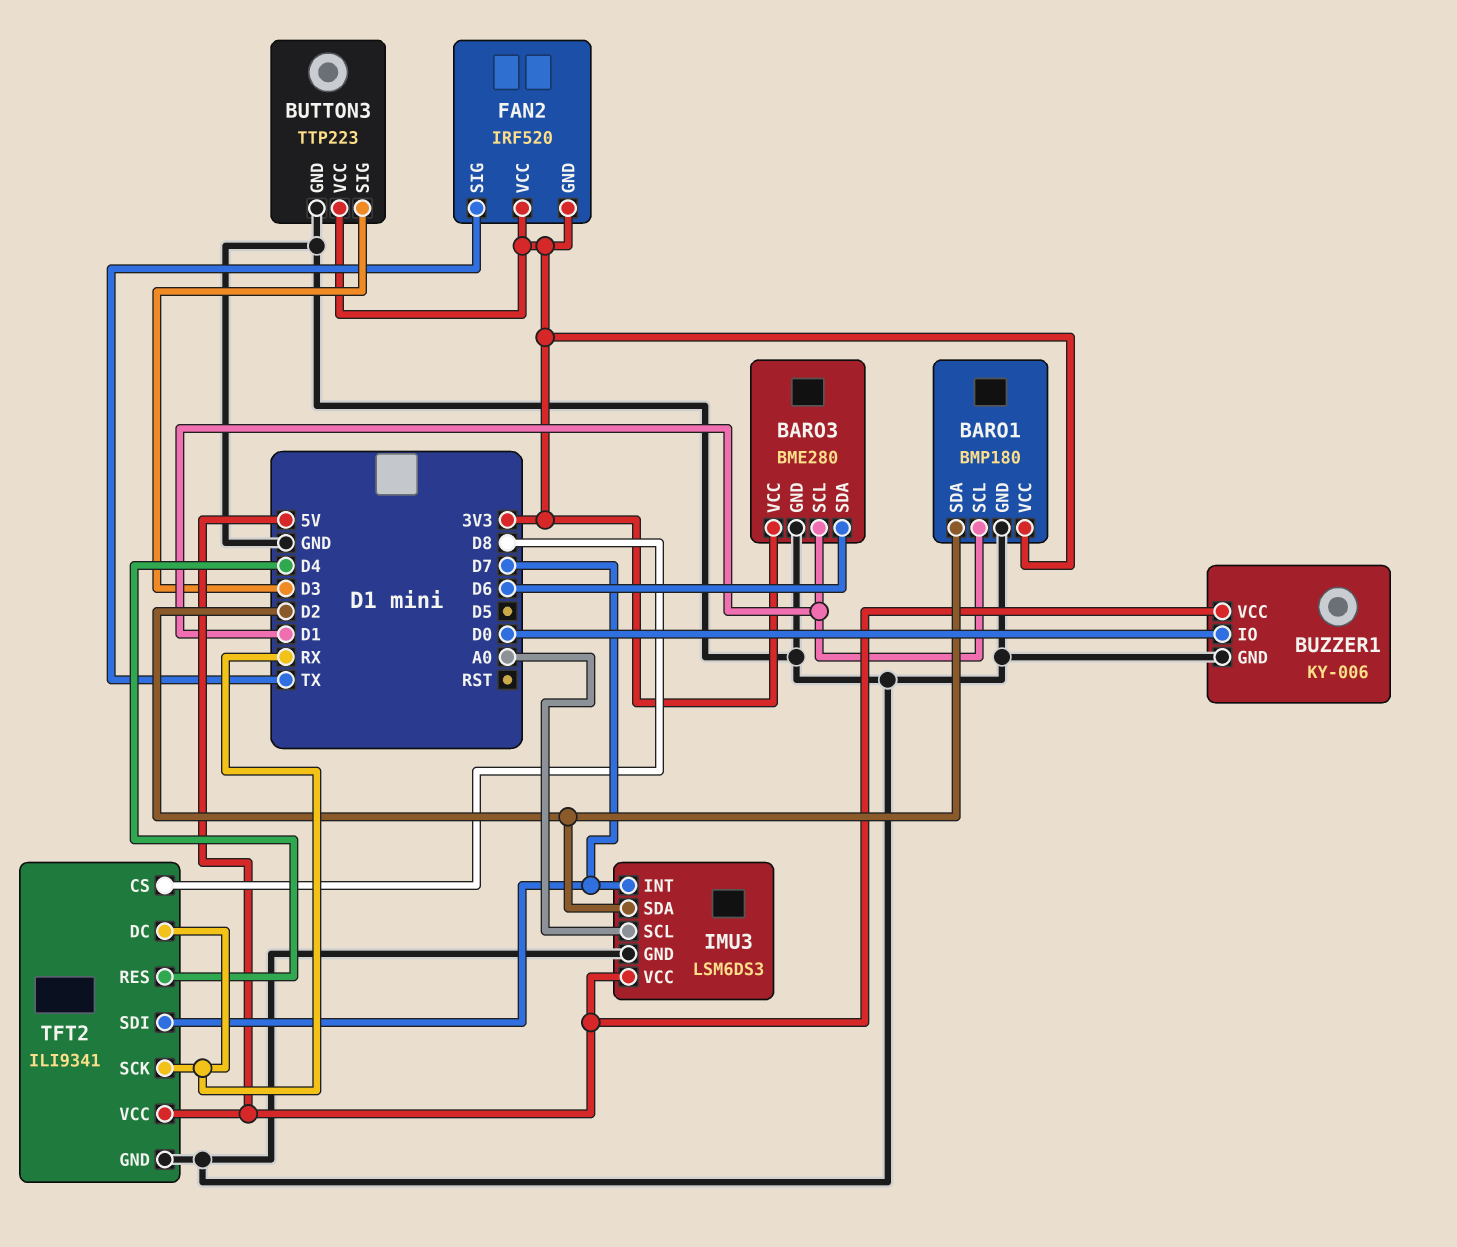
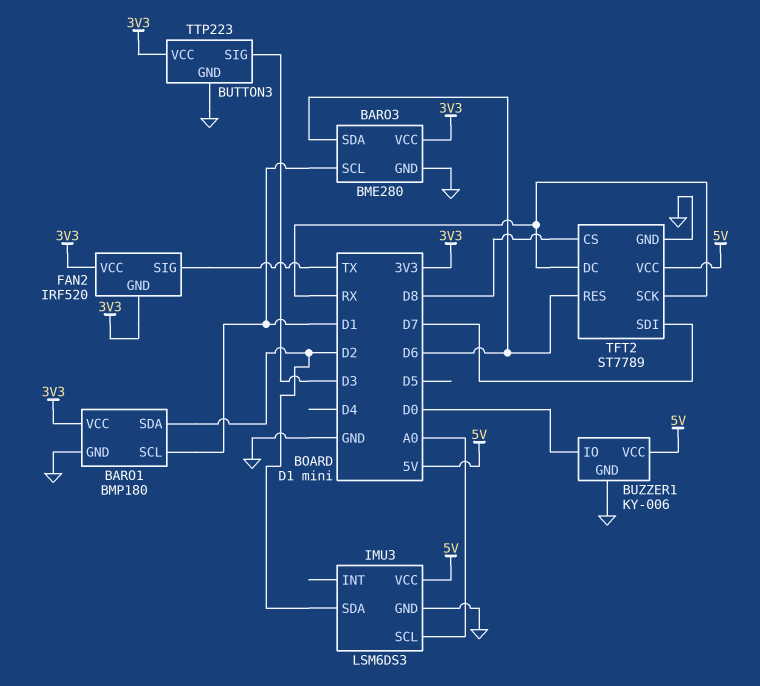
IMU3 pin INT: D7 -> none
TFT2: ILI9341 -> ST7789
TFT2 pin RES: D4 -> D6

